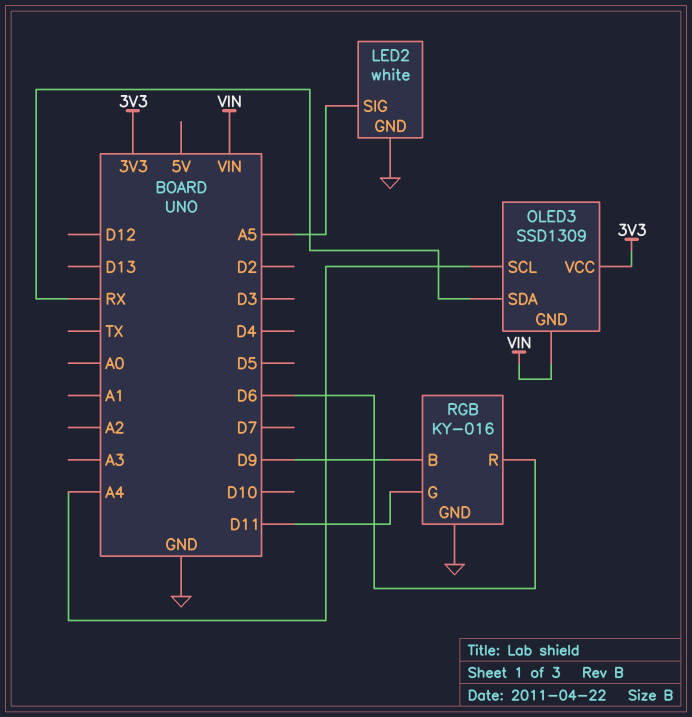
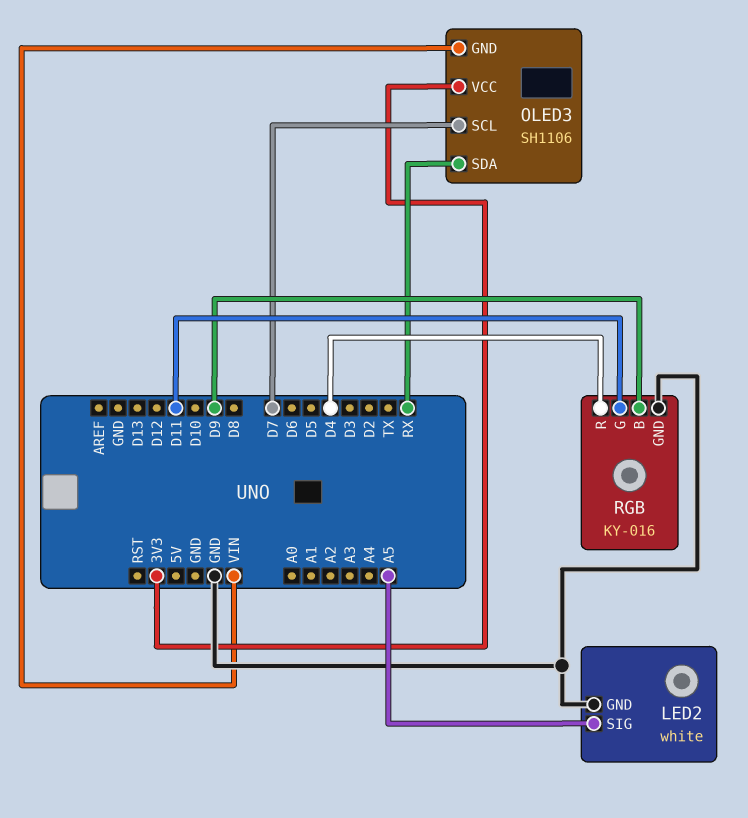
OLED3: SSD1309 -> SH1106
OLED3 pin SCL: A4 -> D7
RGB pin R: D6 -> D4

